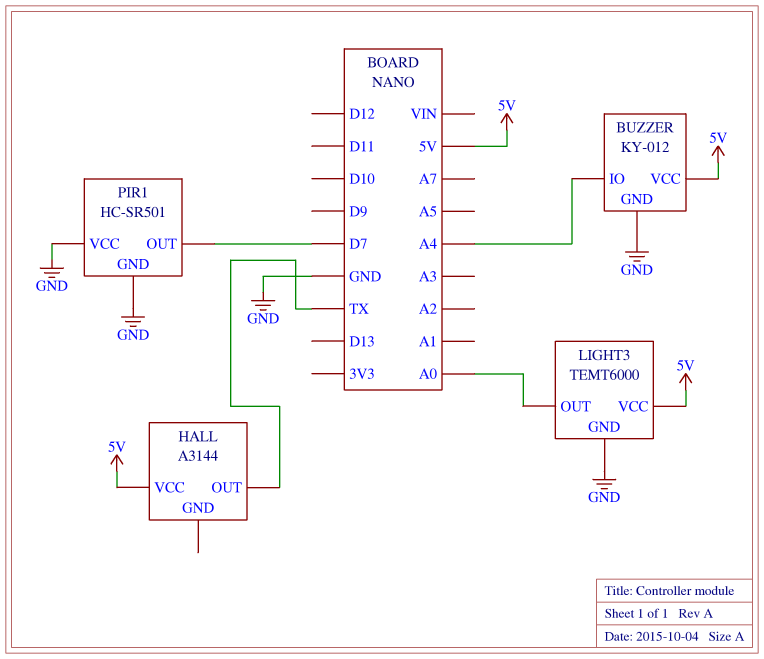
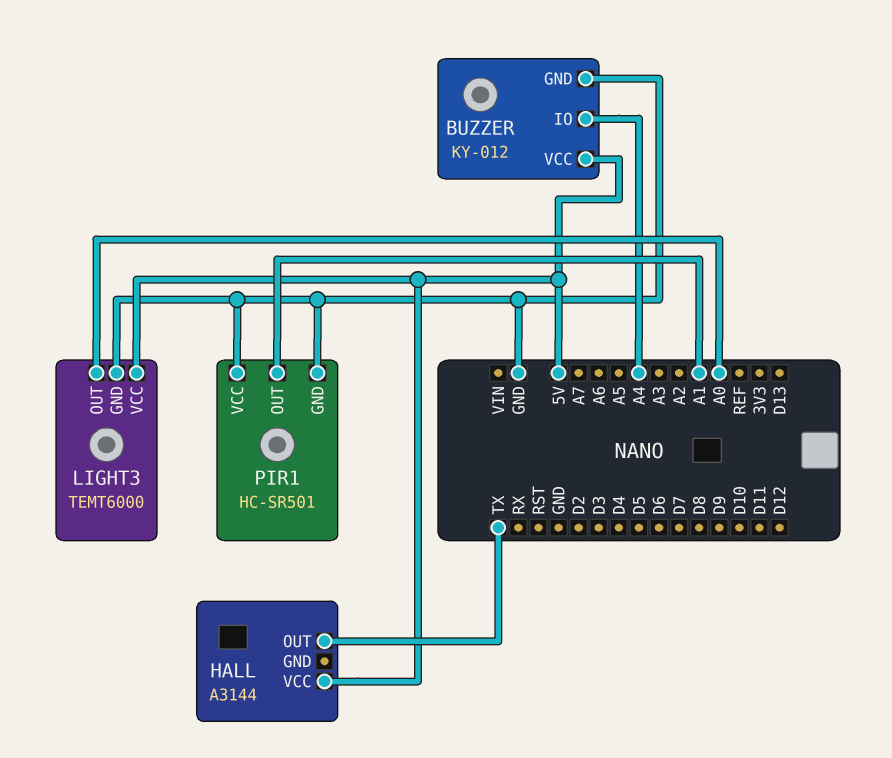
PIR1 pin OUT: D7 -> A1

